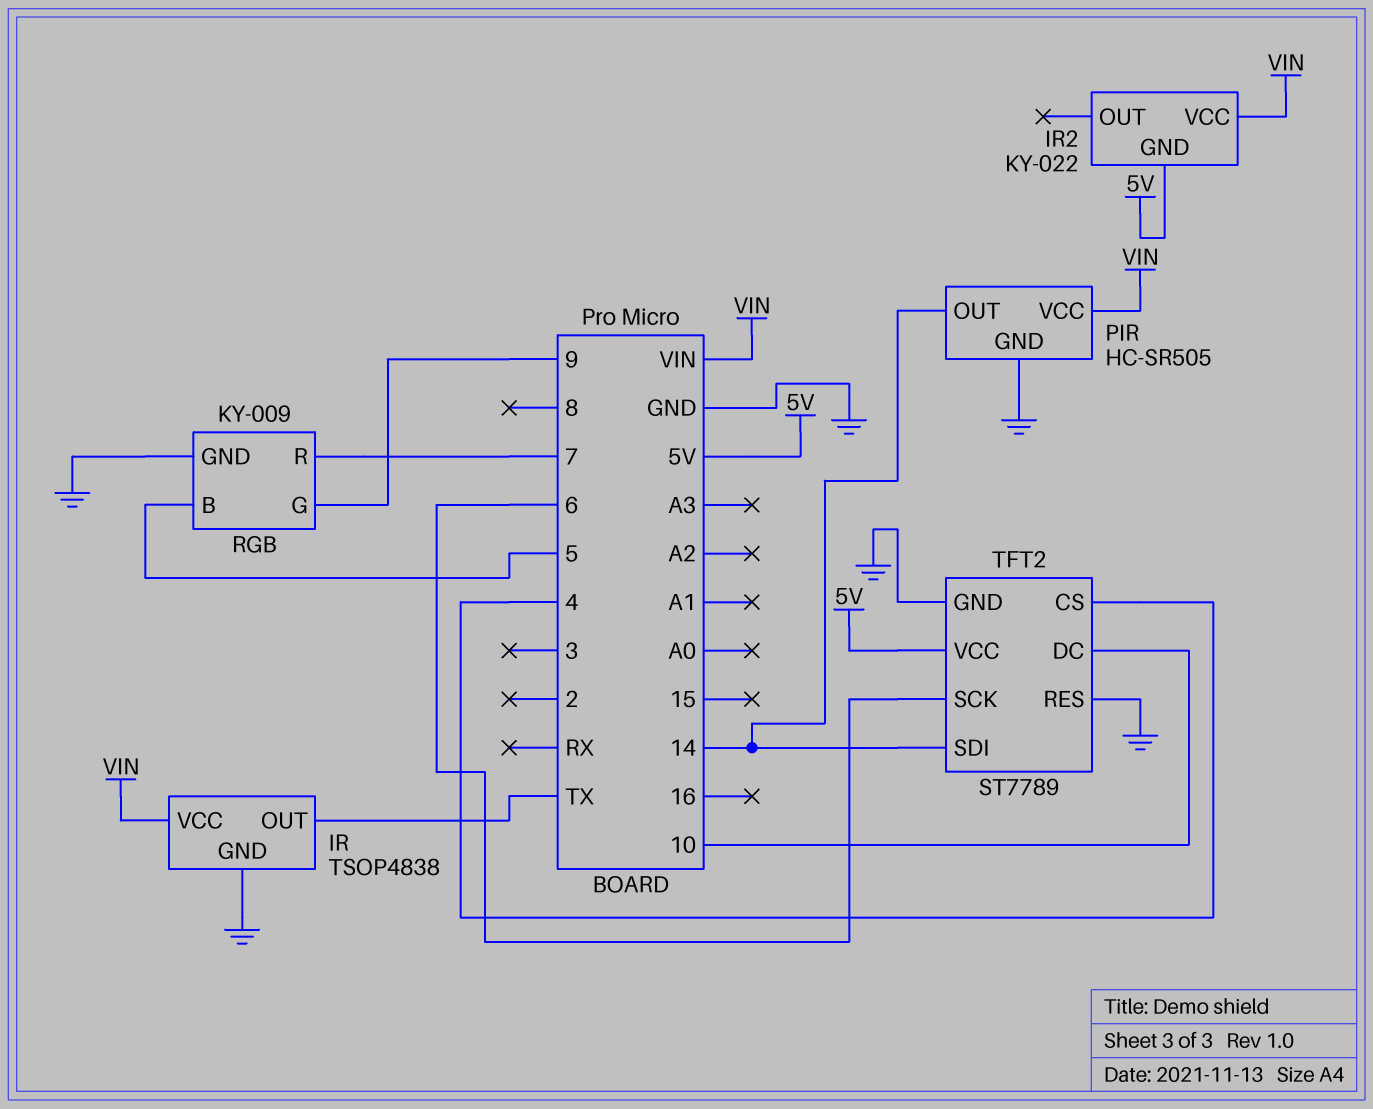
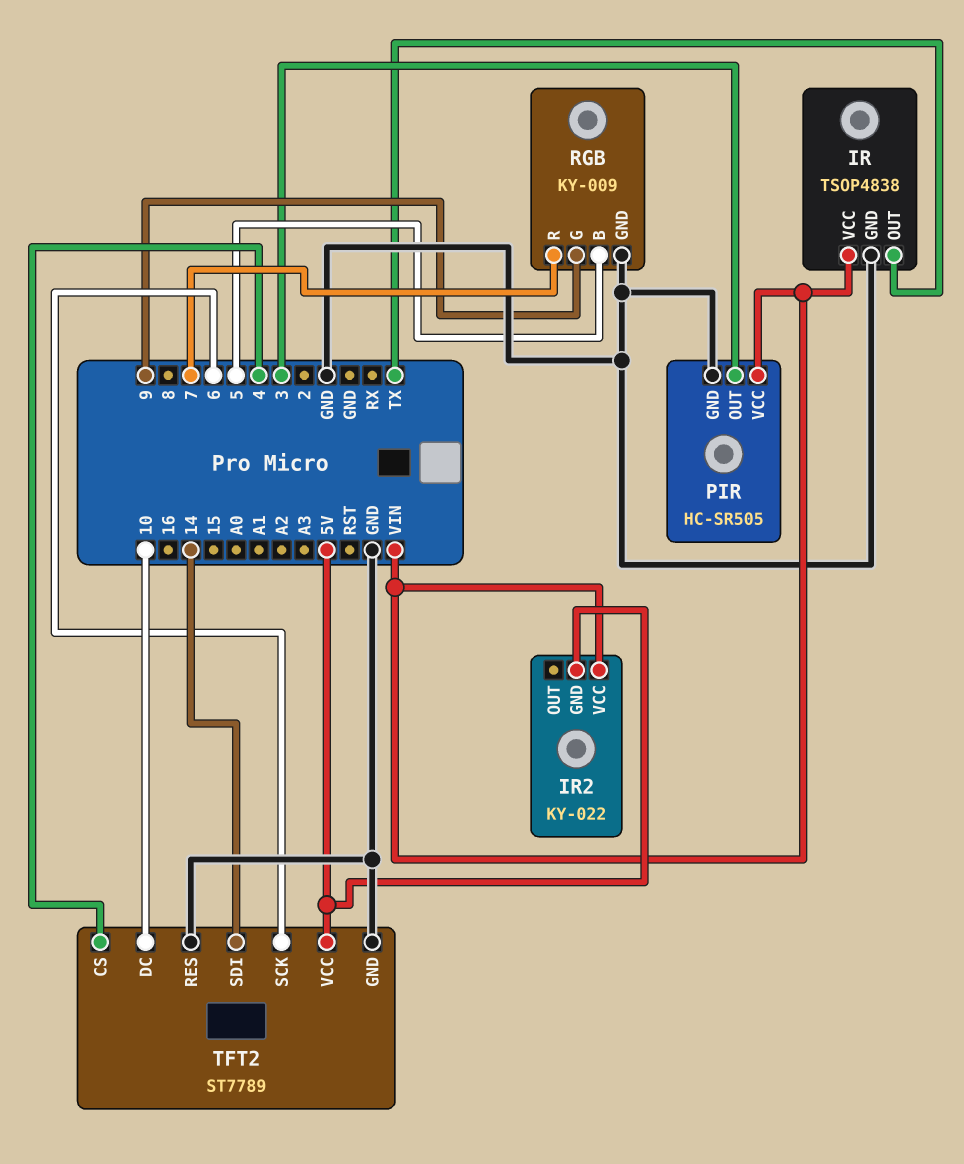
PIR pin OUT: 14 -> 3

